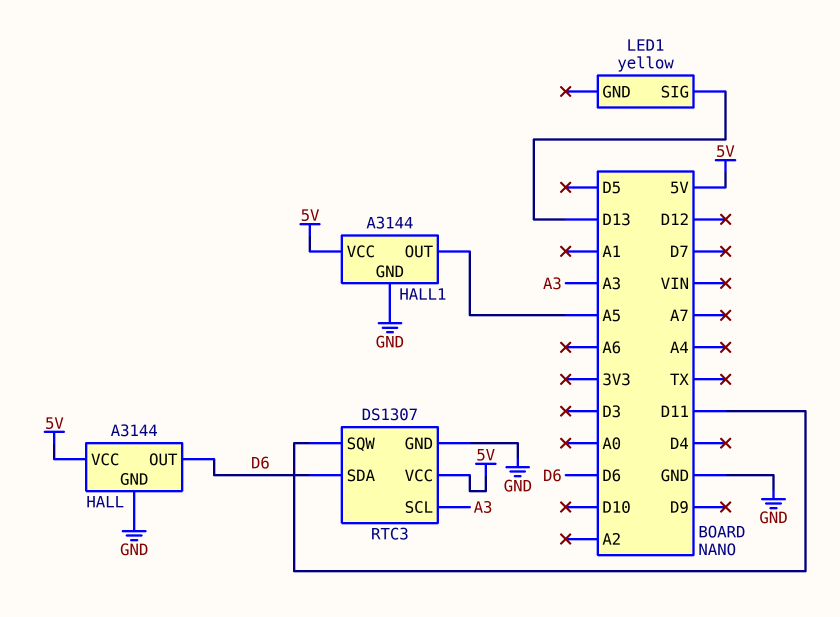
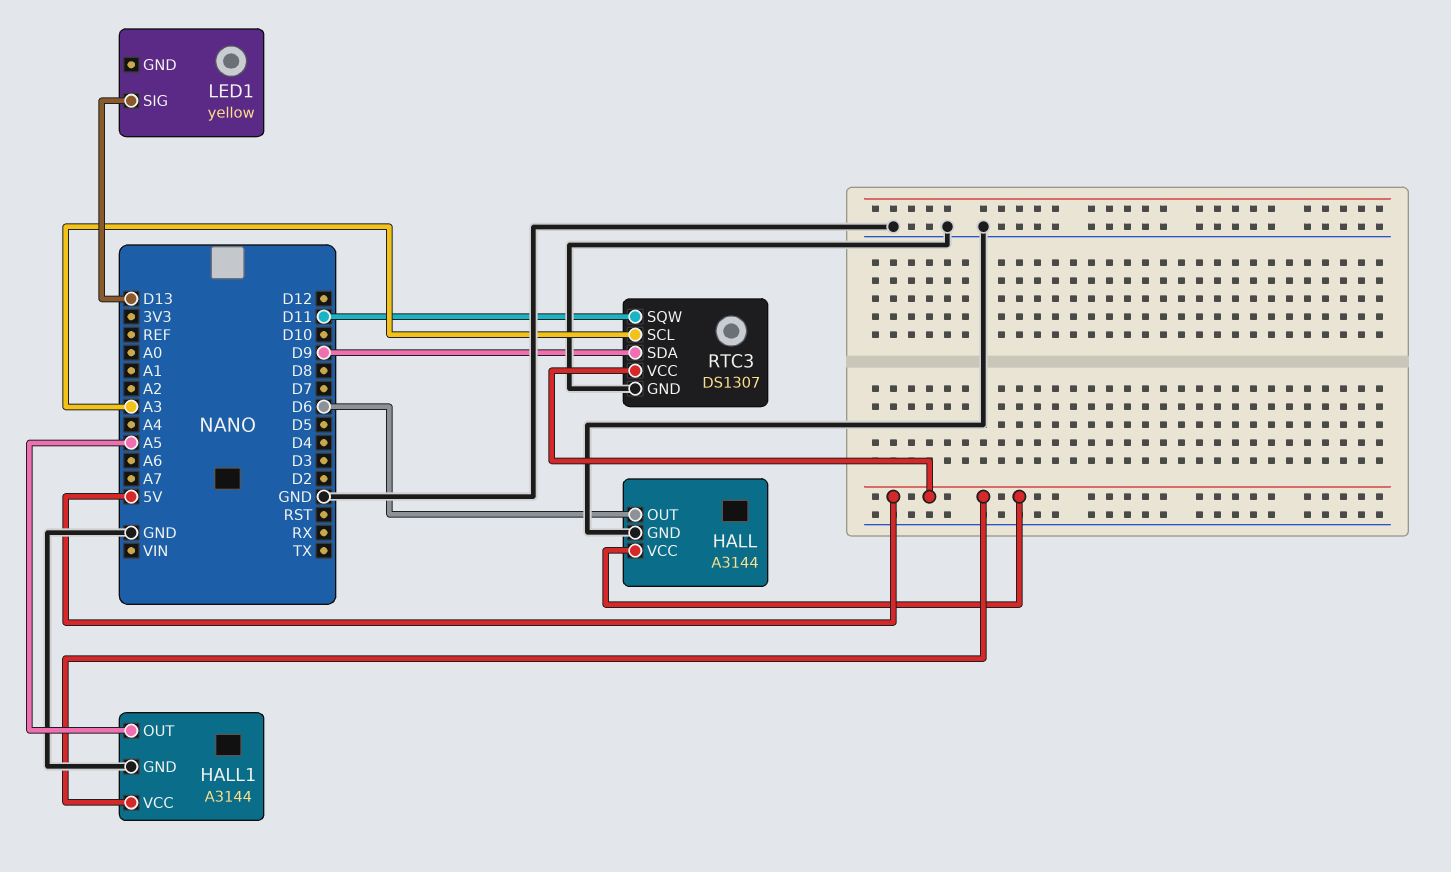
RTC3 pin SDA: D6 -> D9

